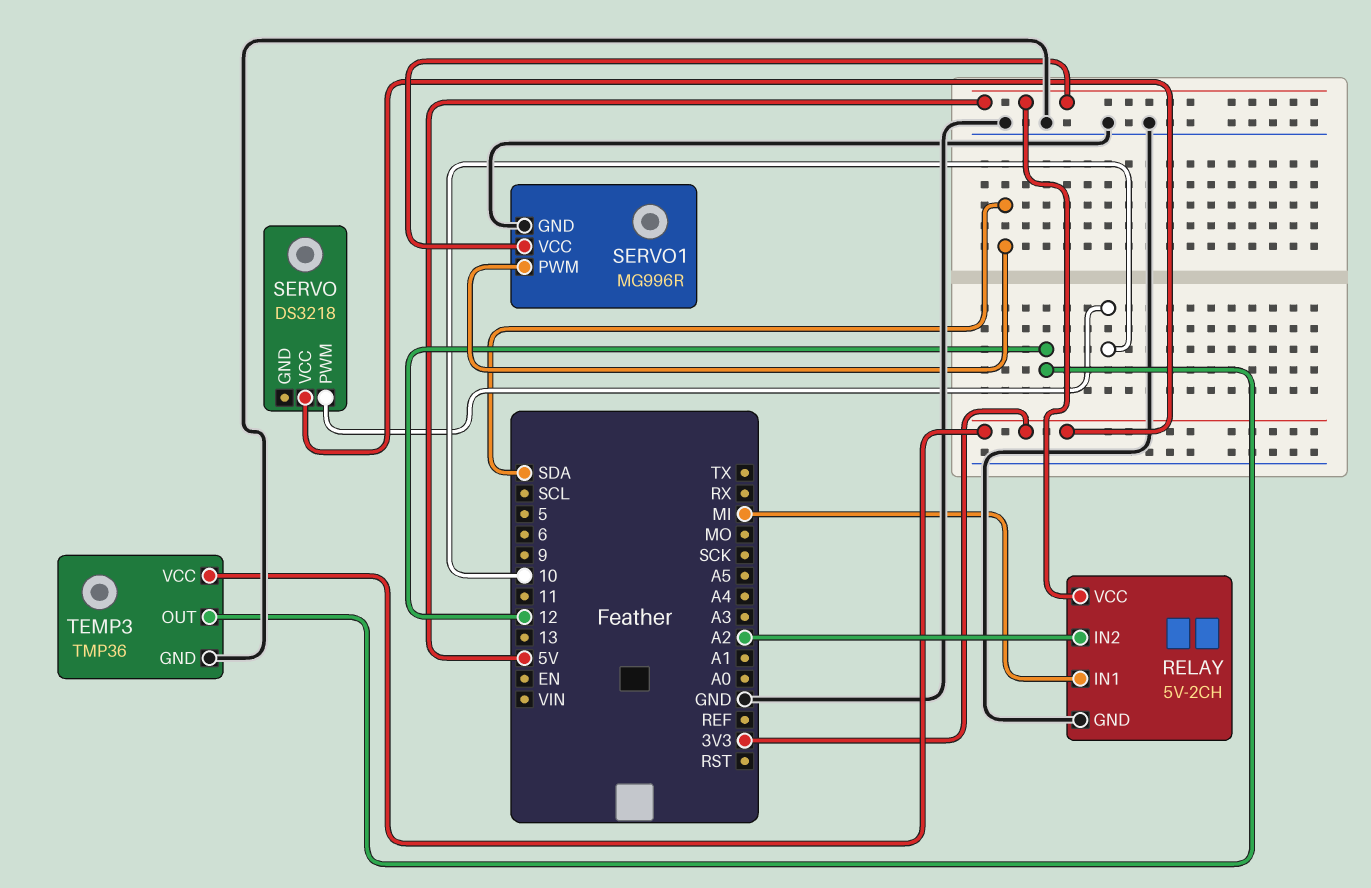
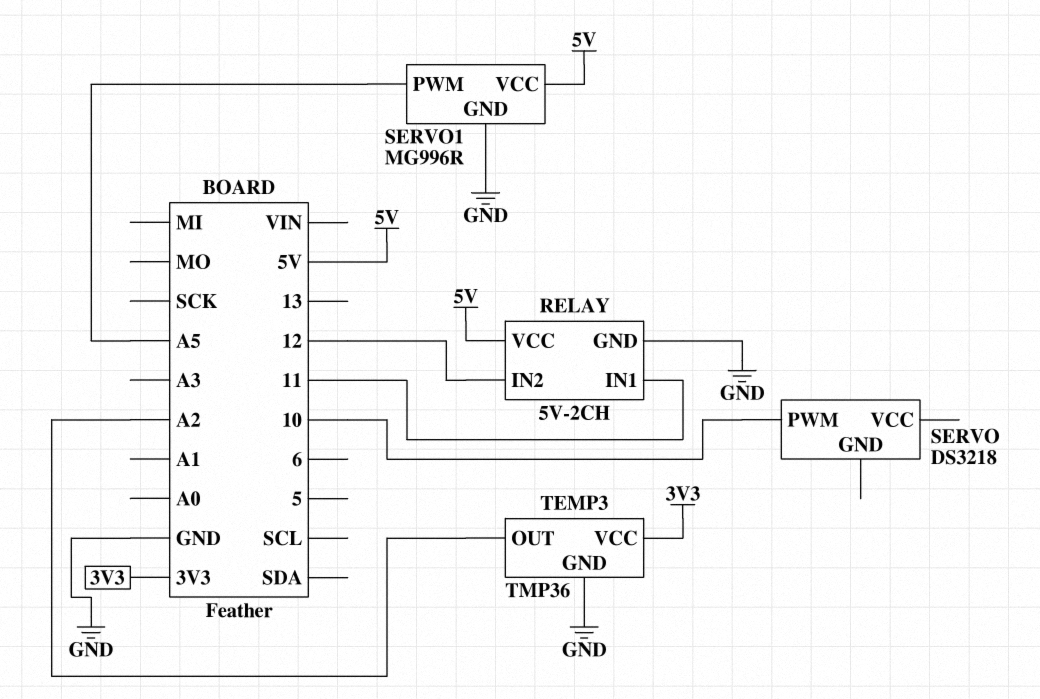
RELAY pin IN1: MI -> 11
RELAY pin IN2: A2 -> 12
SERVO pin VCC: 3V3 -> none
SERVO1 pin PWM: SDA -> A5
TEMP3 pin OUT: 12 -> A2

